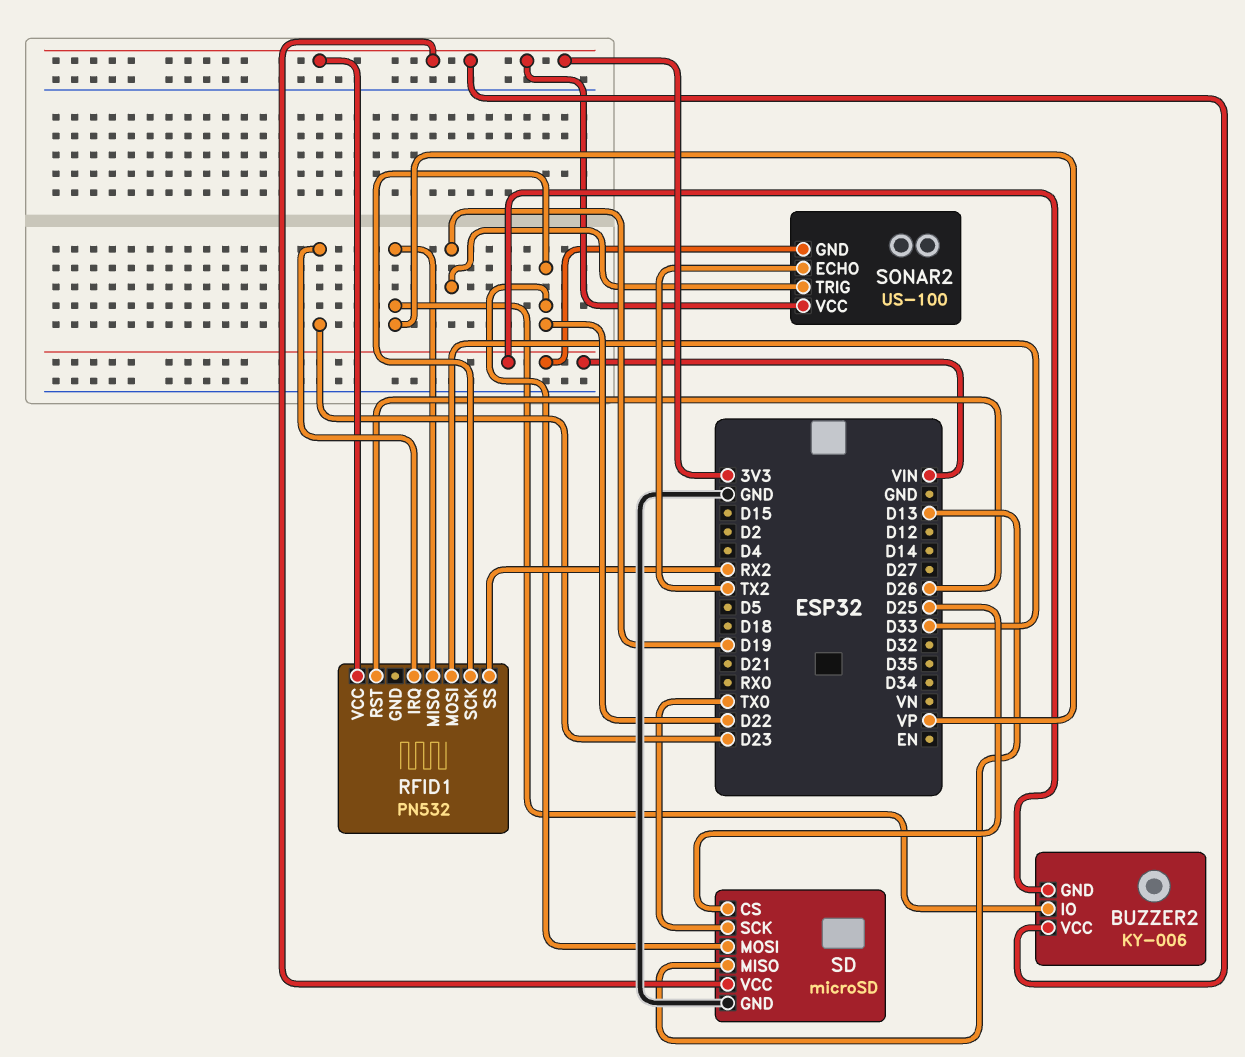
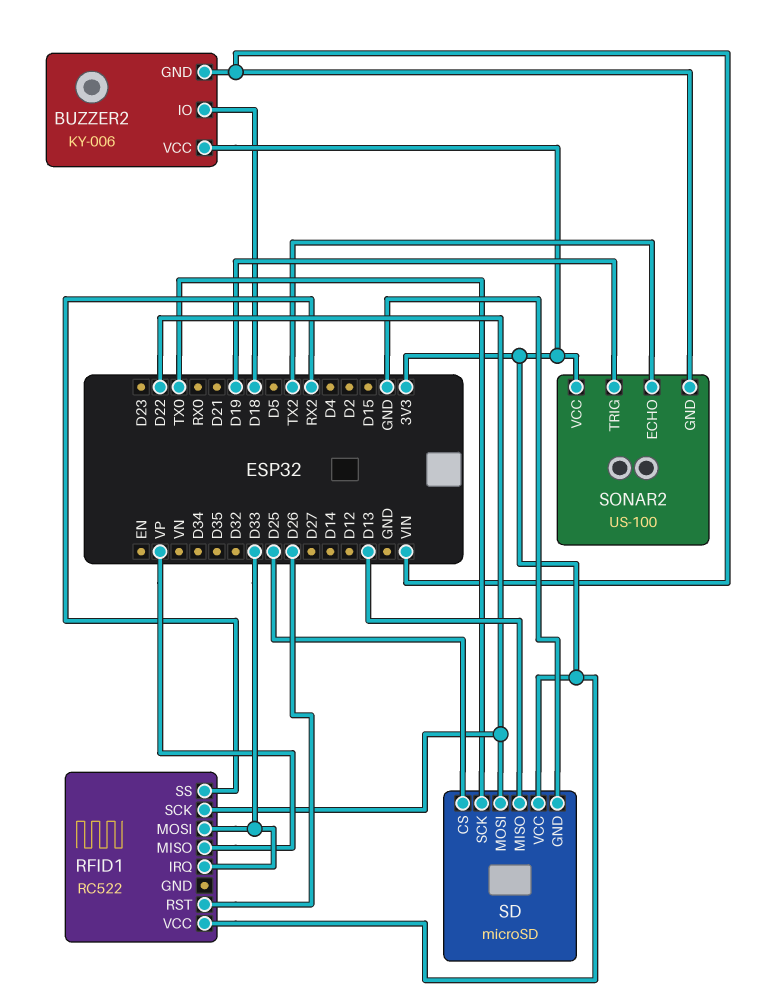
BUZZER2 pin IO: VP -> D18
RFID1: PN532 -> RC522
RFID1 pin IRQ: D23 -> D33

